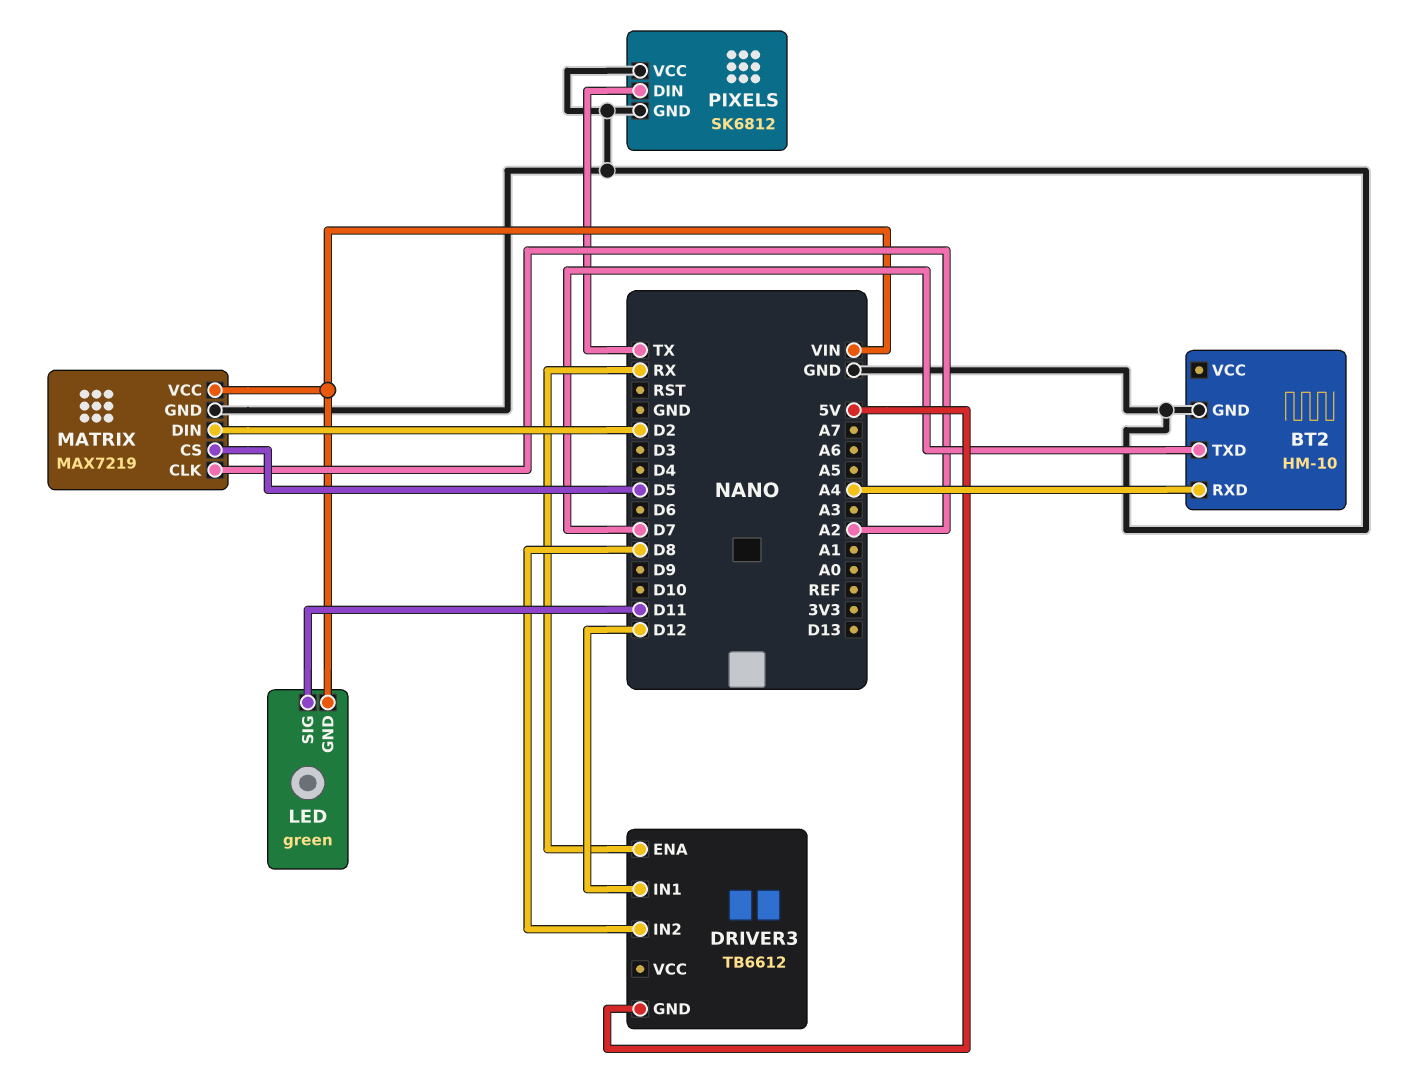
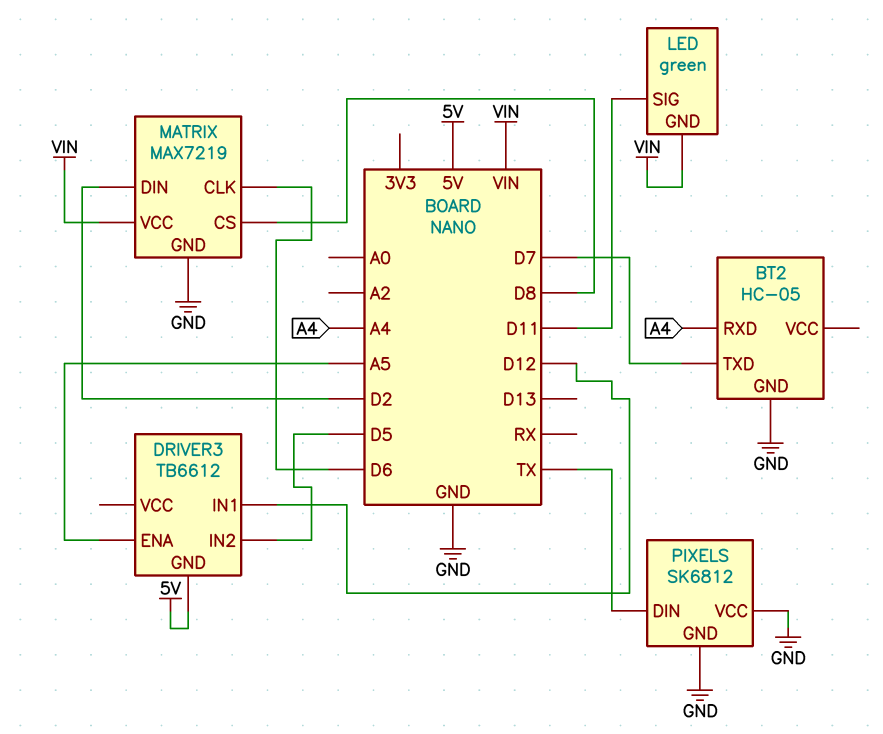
BT2: HM-10 -> HC-05
DRIVER3 pin ENA: RX -> A5
DRIVER3 pin IN2: D8 -> D5
MATRIX pin CLK: A2 -> D6
MATRIX pin CS: D5 -> D8

